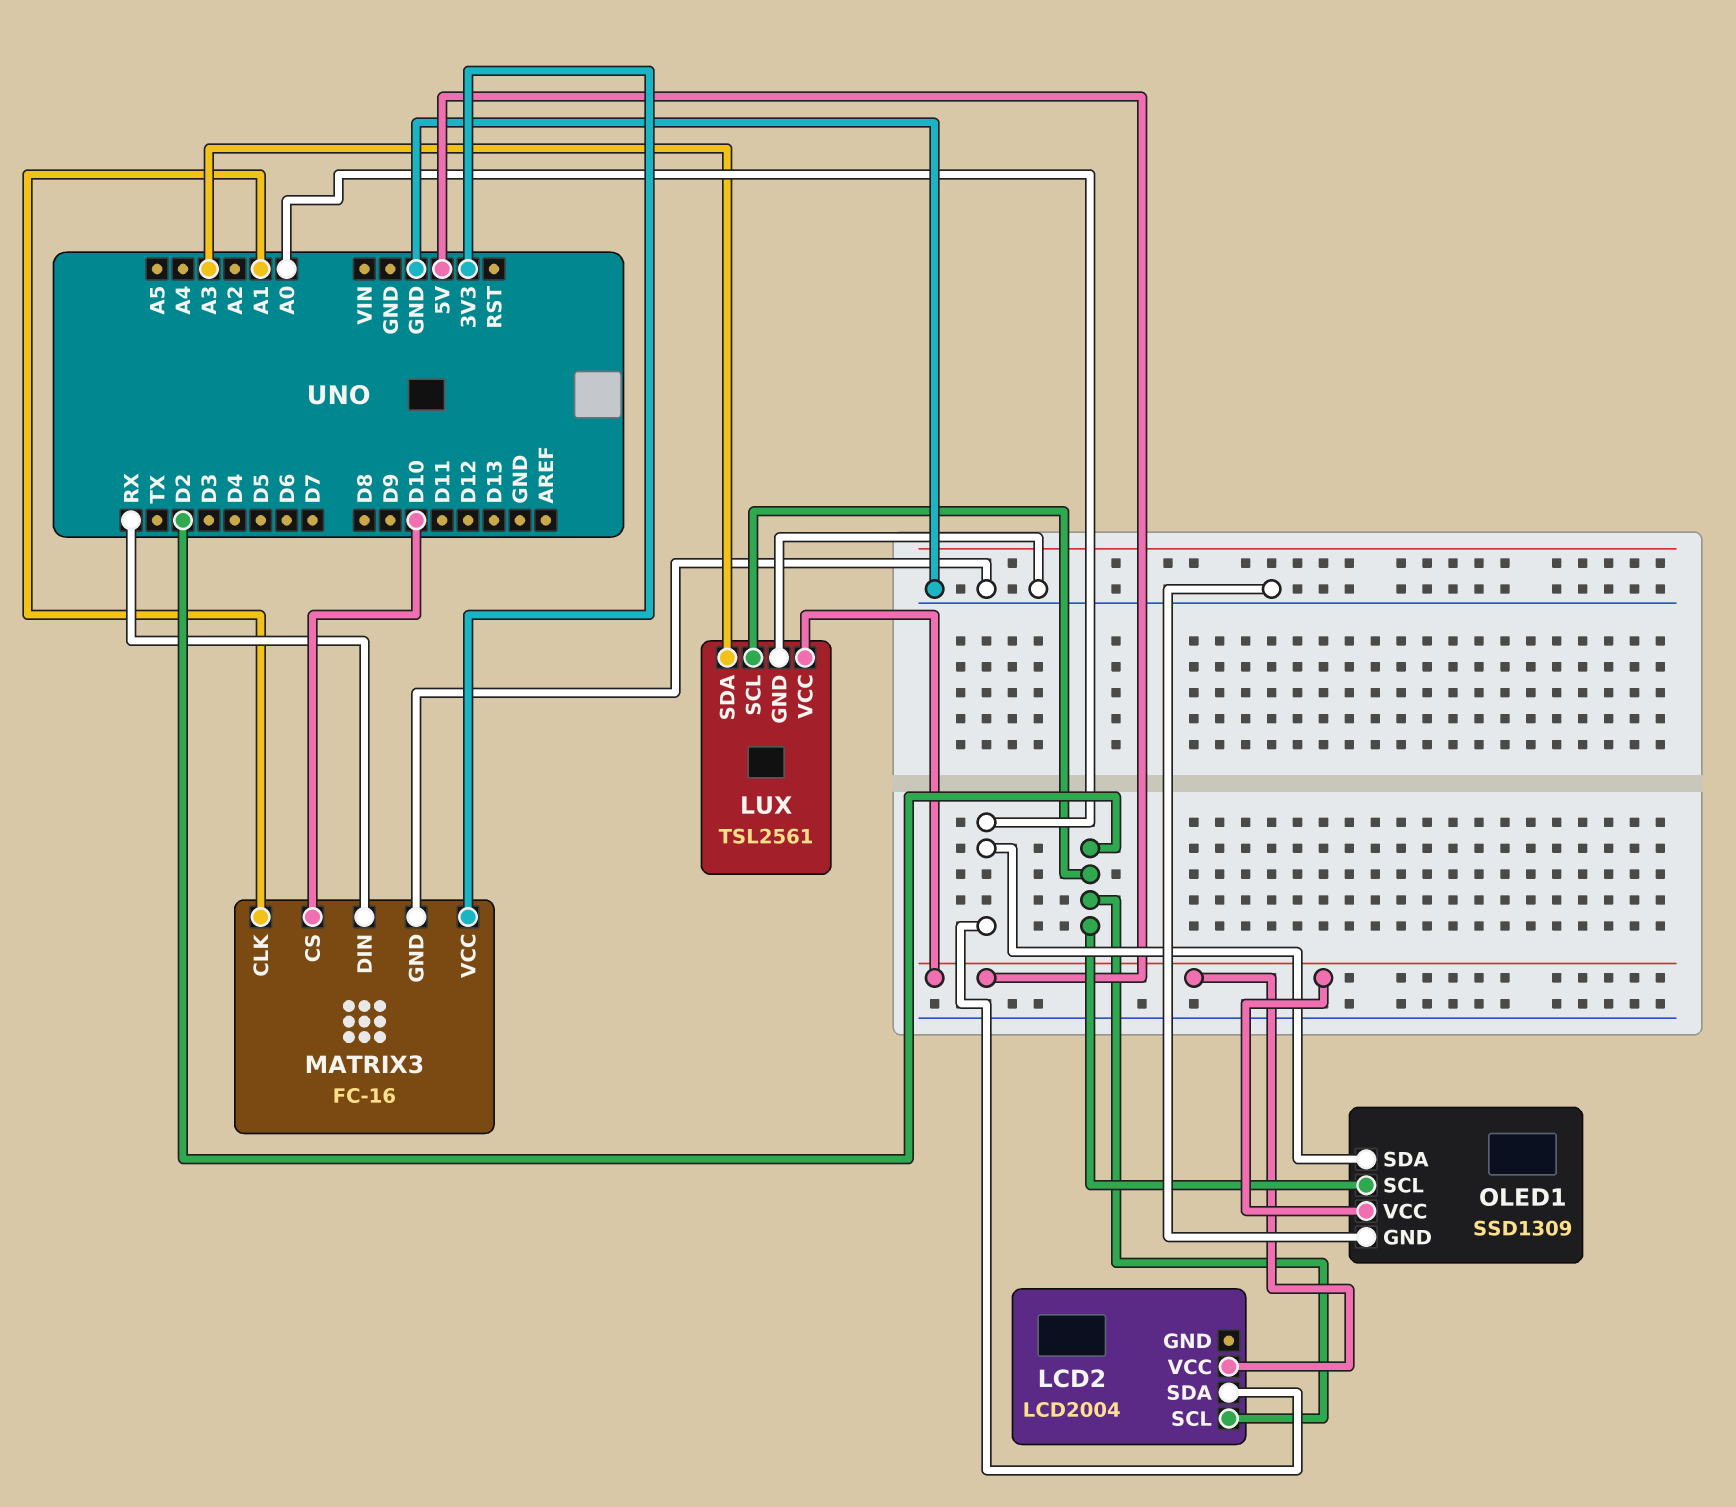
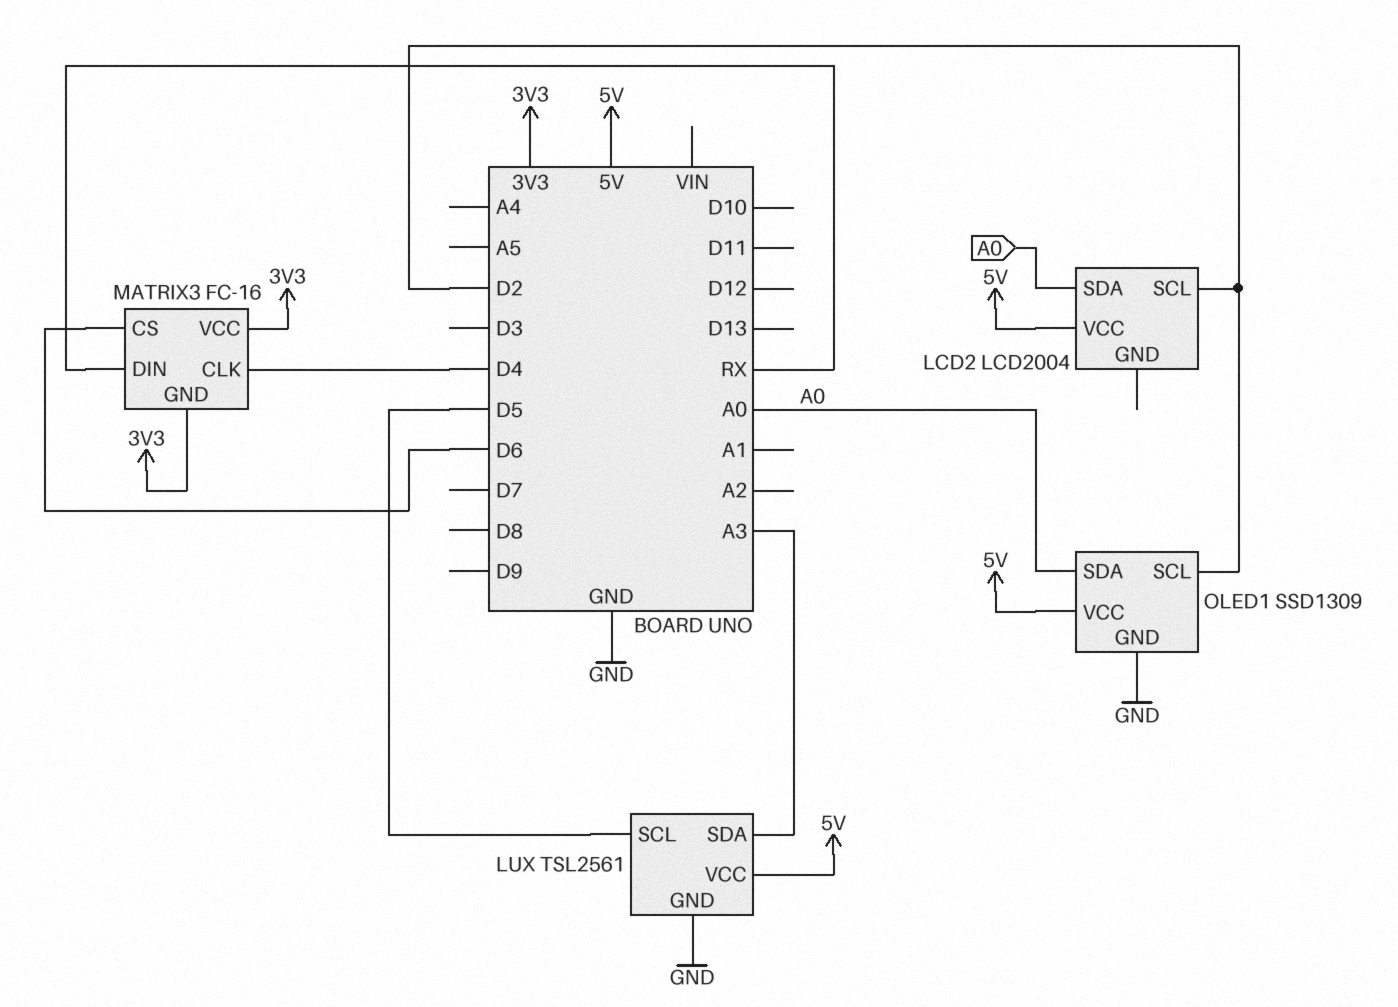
LUX pin SCL: D2 -> D5
MATRIX3 pin CLK: A1 -> D4
MATRIX3 pin CS: D10 -> D6
MATRIX3 pin GND: GND -> 3V3

